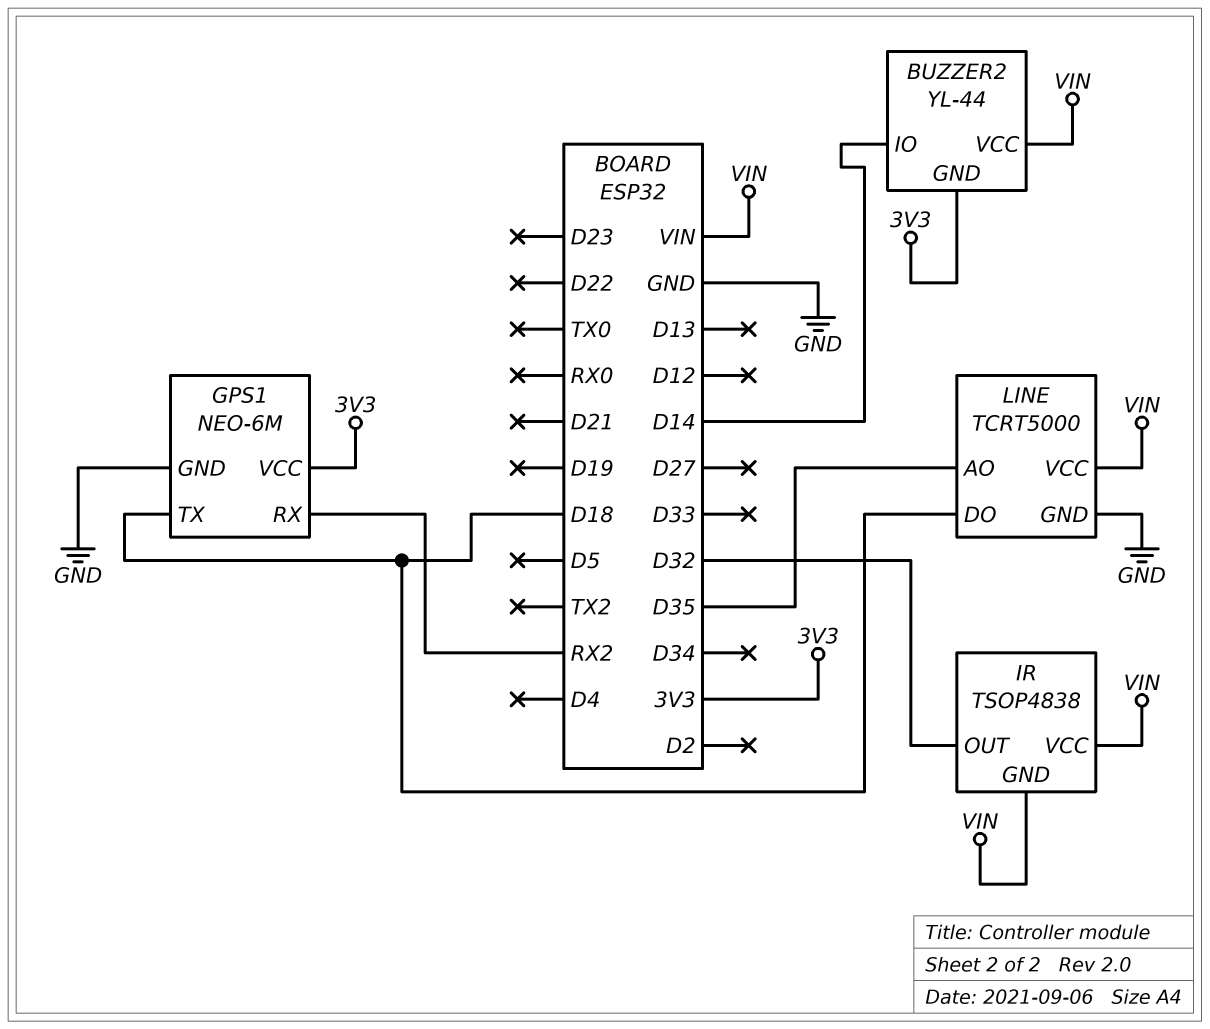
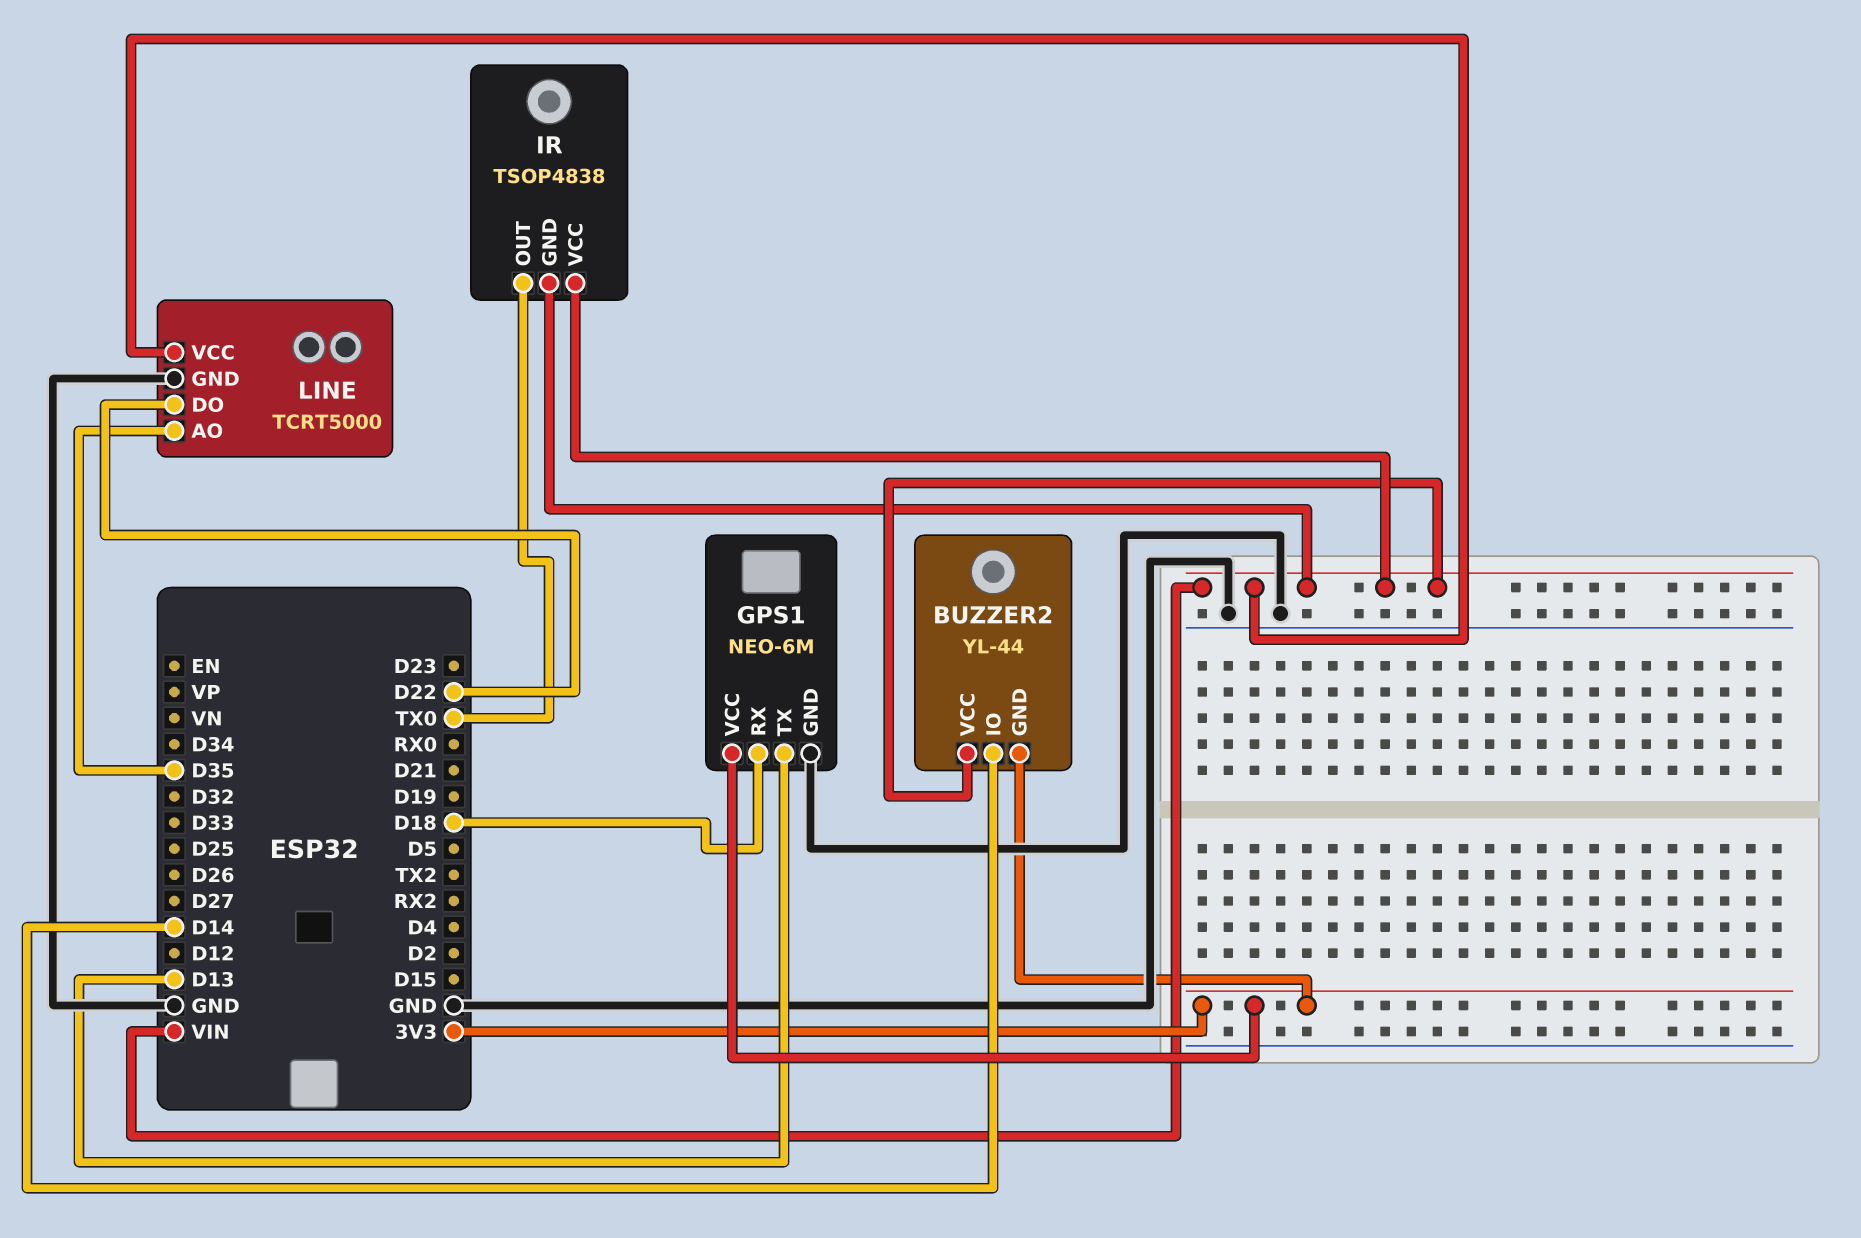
GPS1 pin RX: RX2 -> D18
GPS1 pin TX: D18 -> D13
IR pin OUT: D32 -> TX0
LINE pin DO: D18 -> D22

